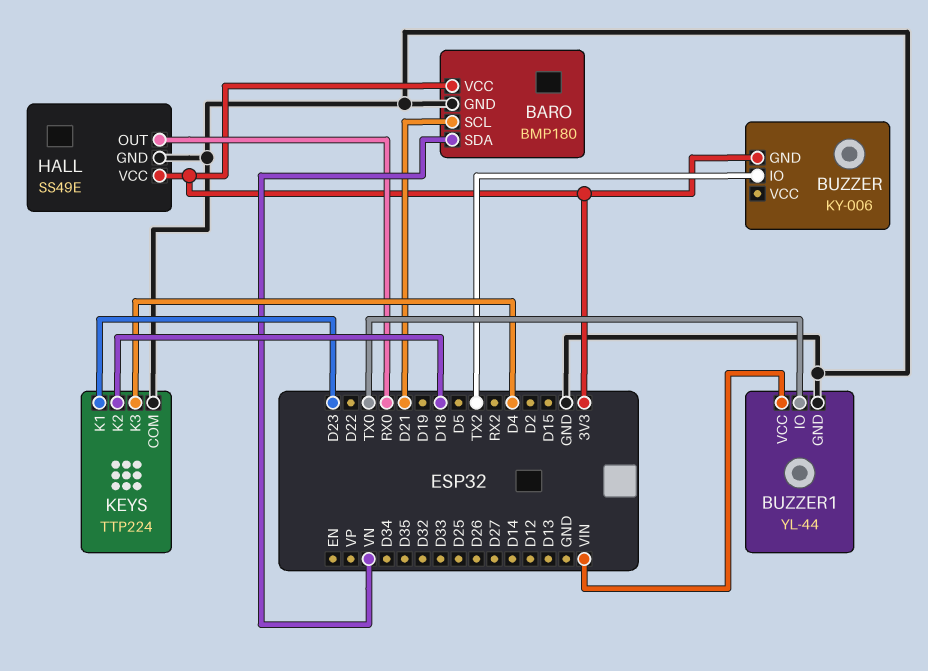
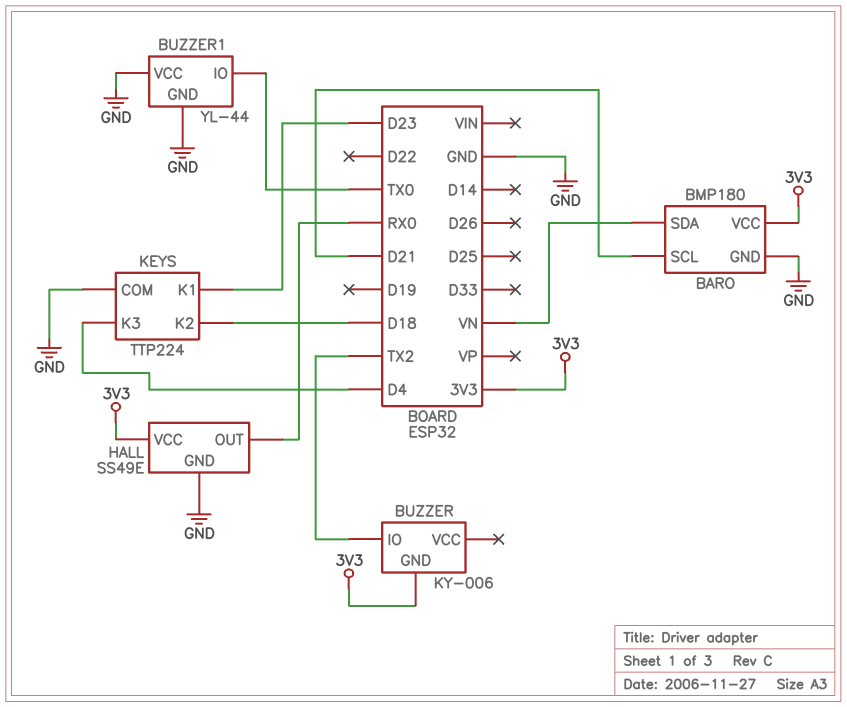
BUZZER1 pin VCC: VIN -> GND

